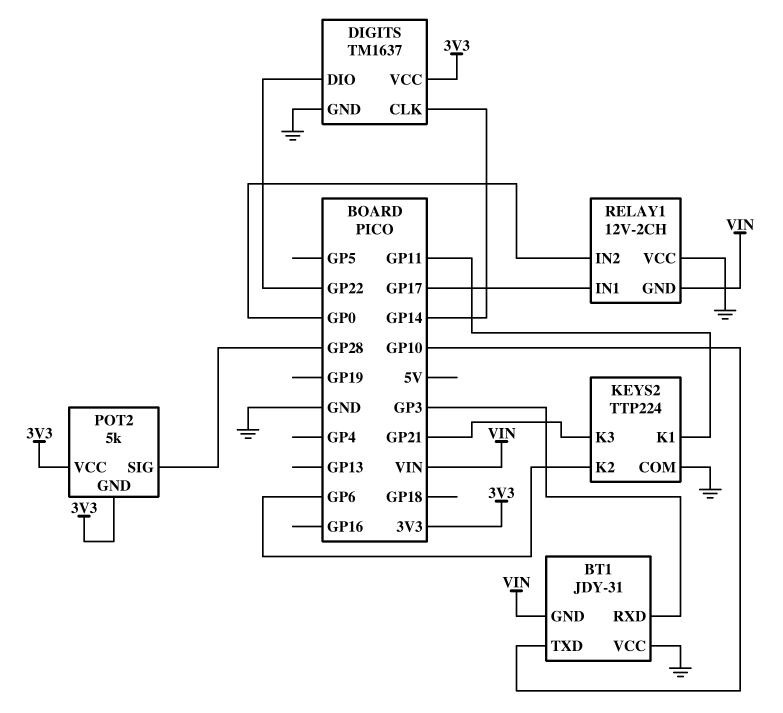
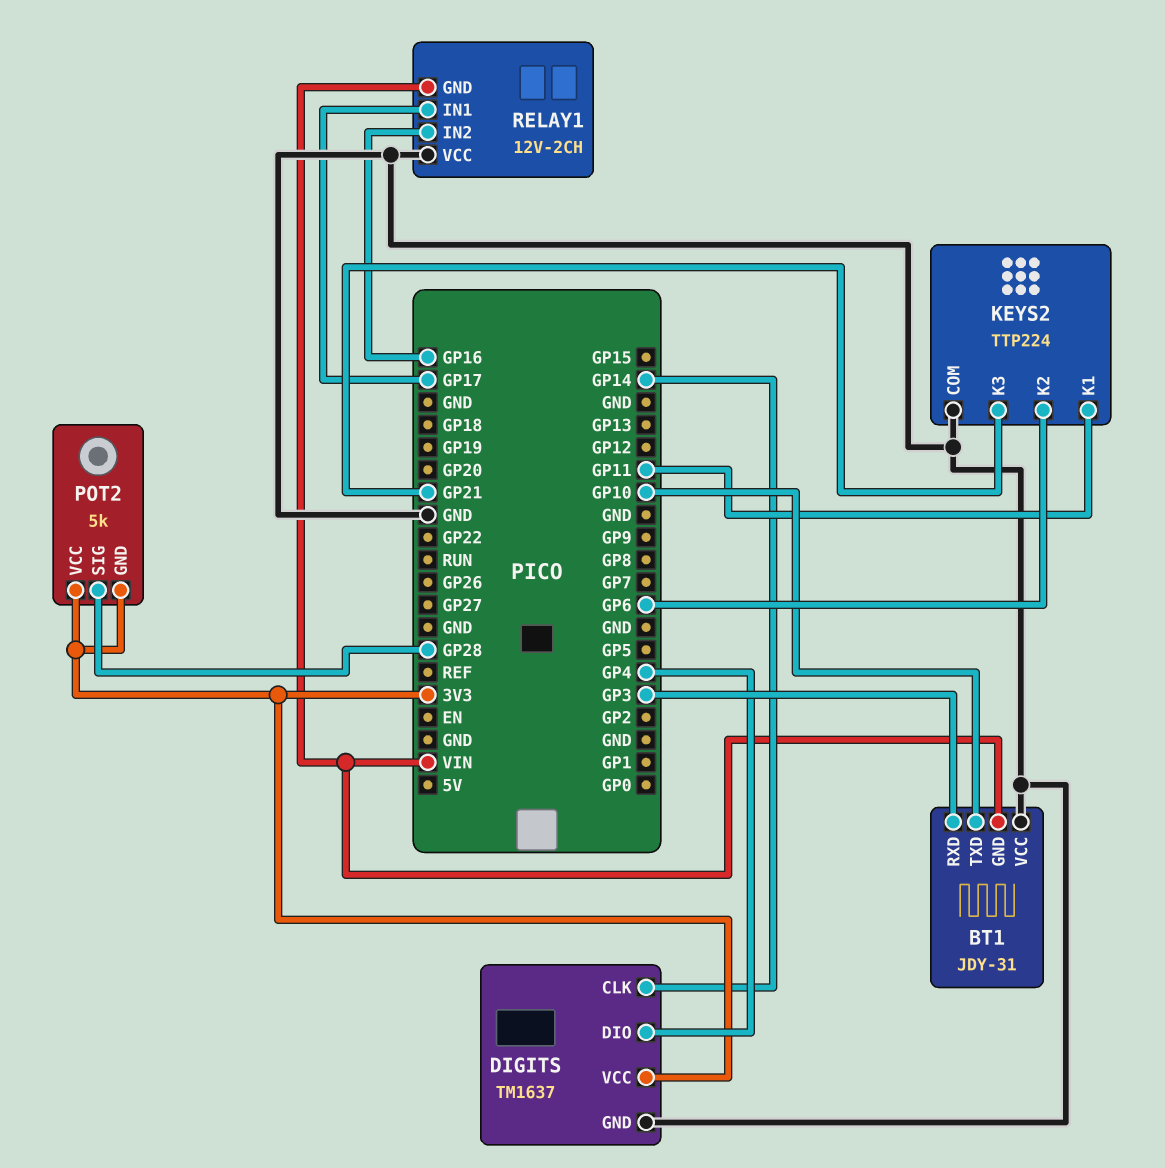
DIGITS pin DIO: GP22 -> GP4
RELAY1 pin IN2: GP0 -> GP16

